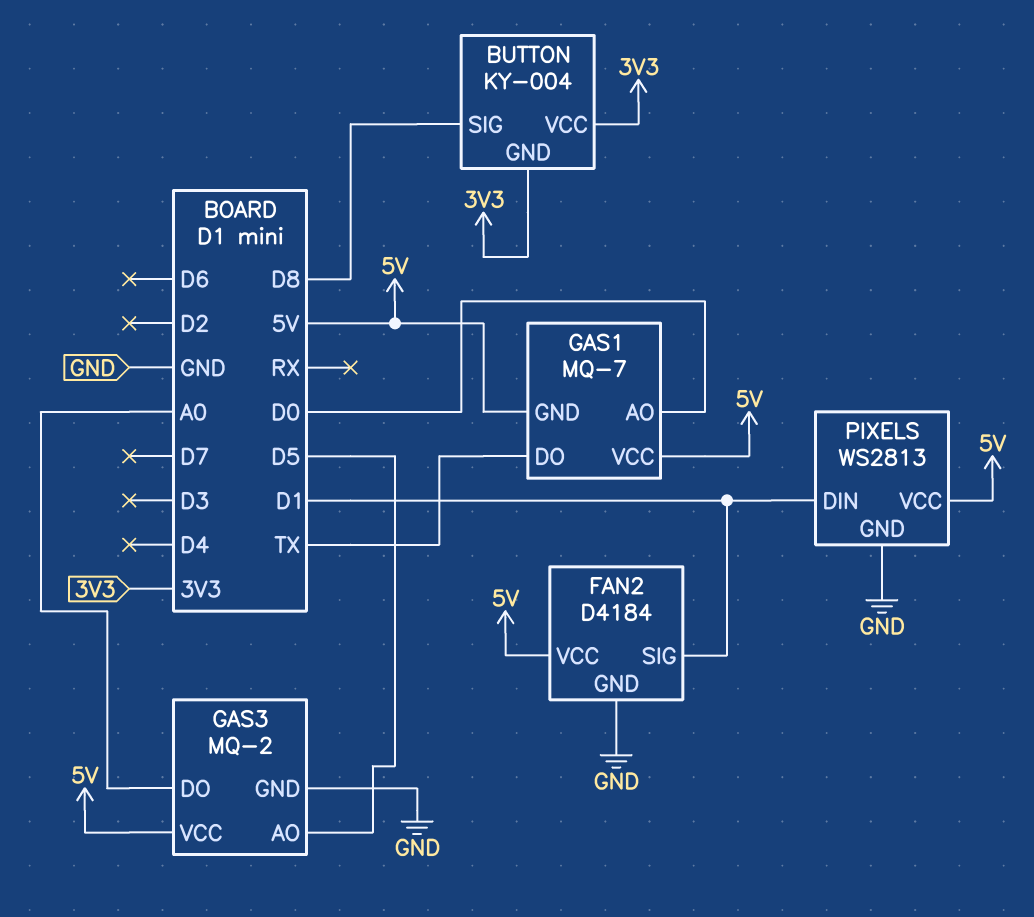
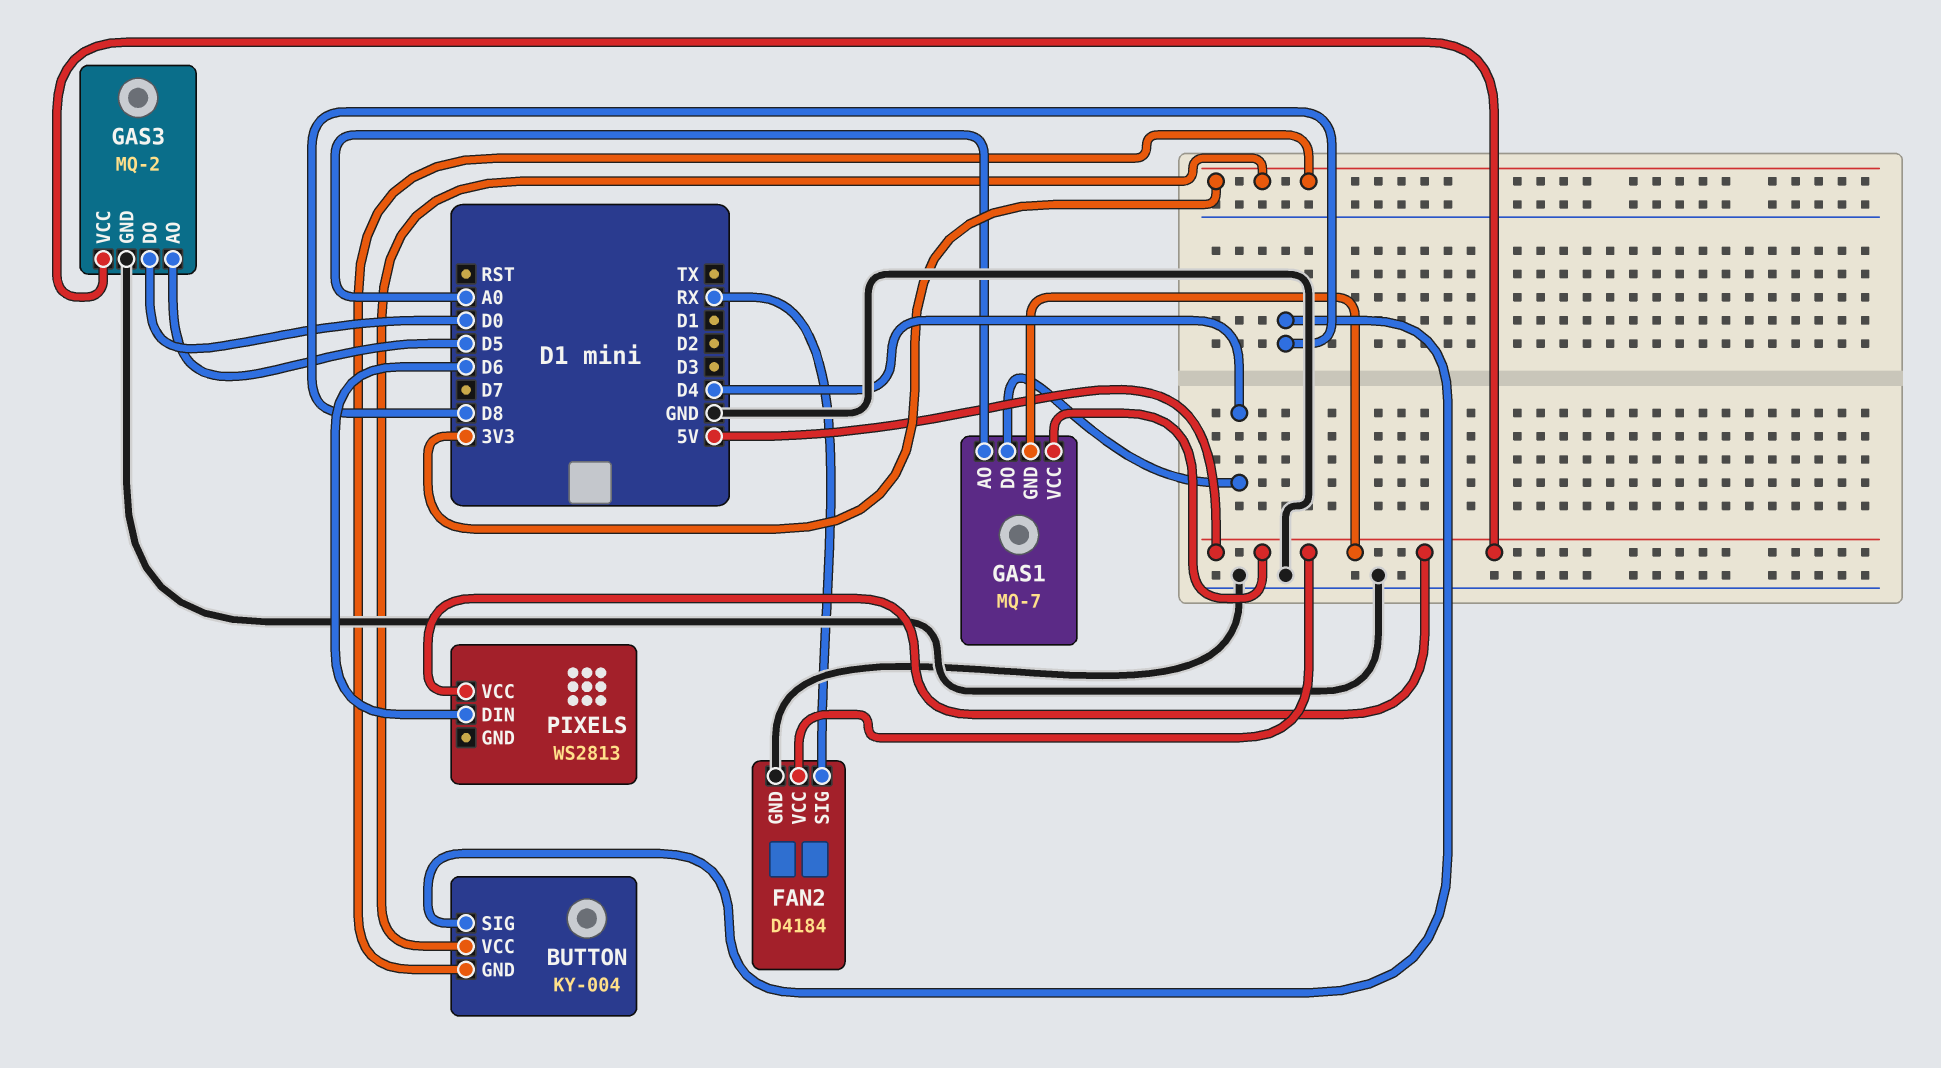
FAN2 pin SIG: D1 -> RX
GAS1 pin AO: D0 -> A0
GAS1 pin DO: TX -> D4
GAS3 pin DO: A0 -> D0
PIXELS pin DIN: D1 -> D6
PIXELS pin GND: GND -> none

